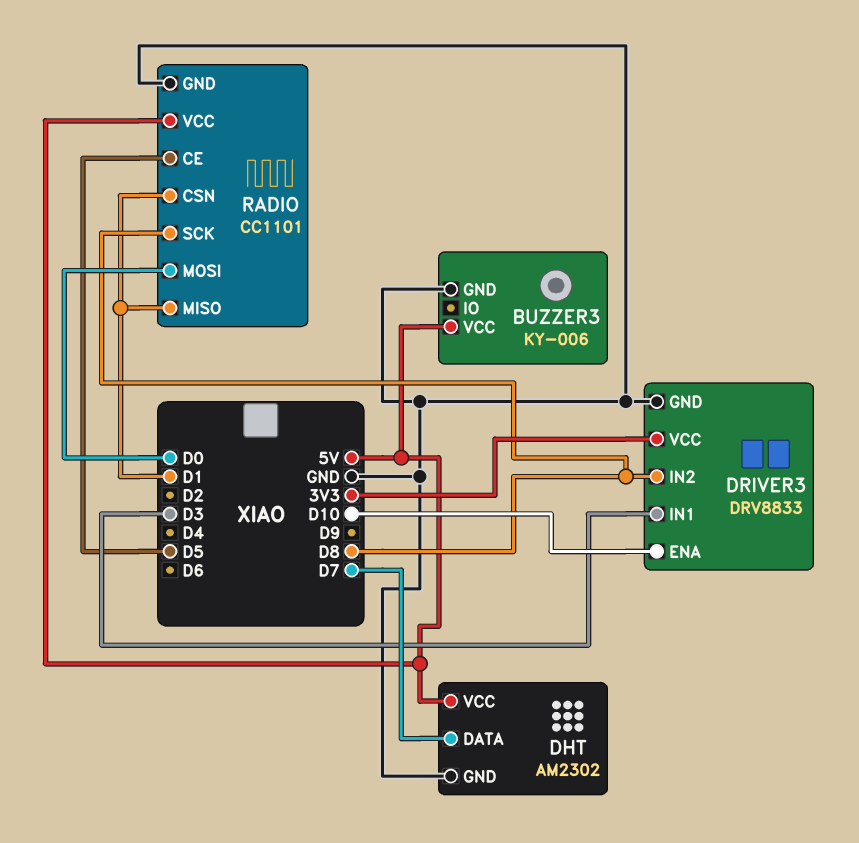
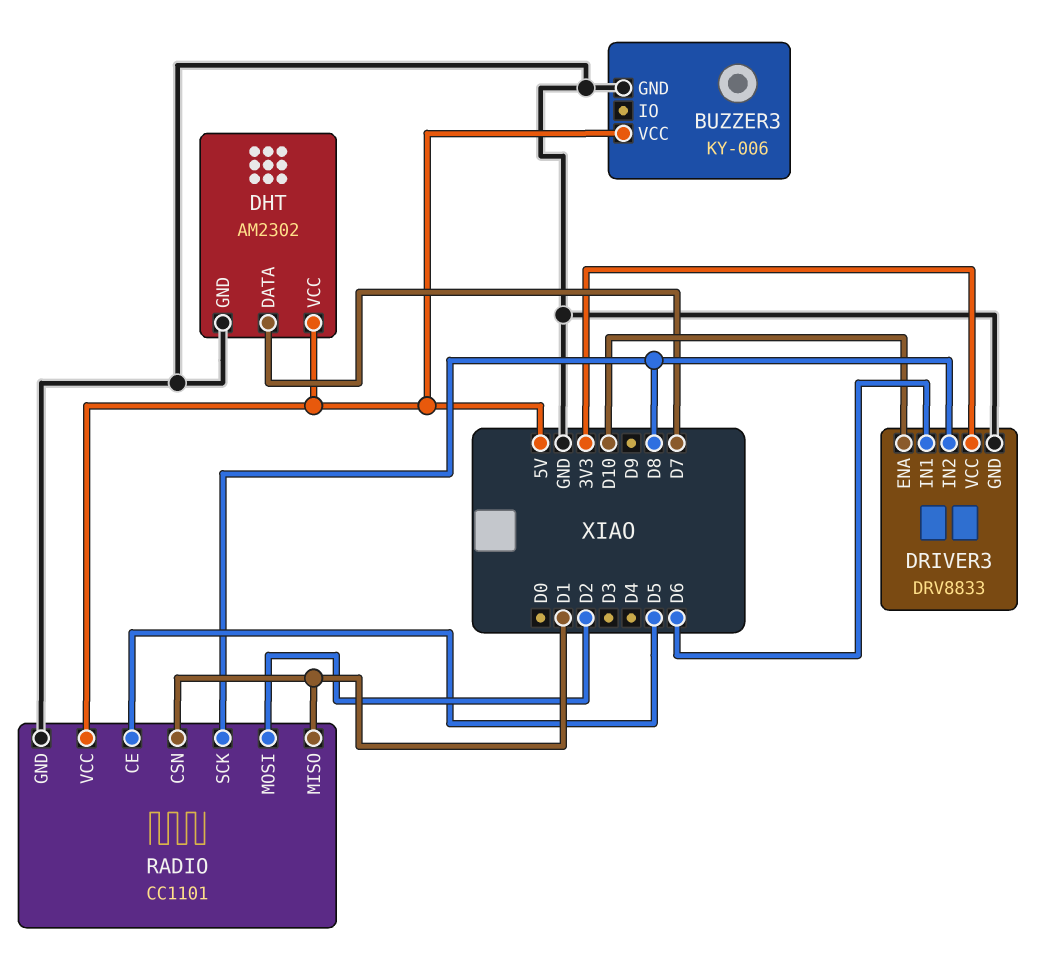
DRIVER3 pin IN1: D3 -> D6
RADIO pin MOSI: D0 -> D2

